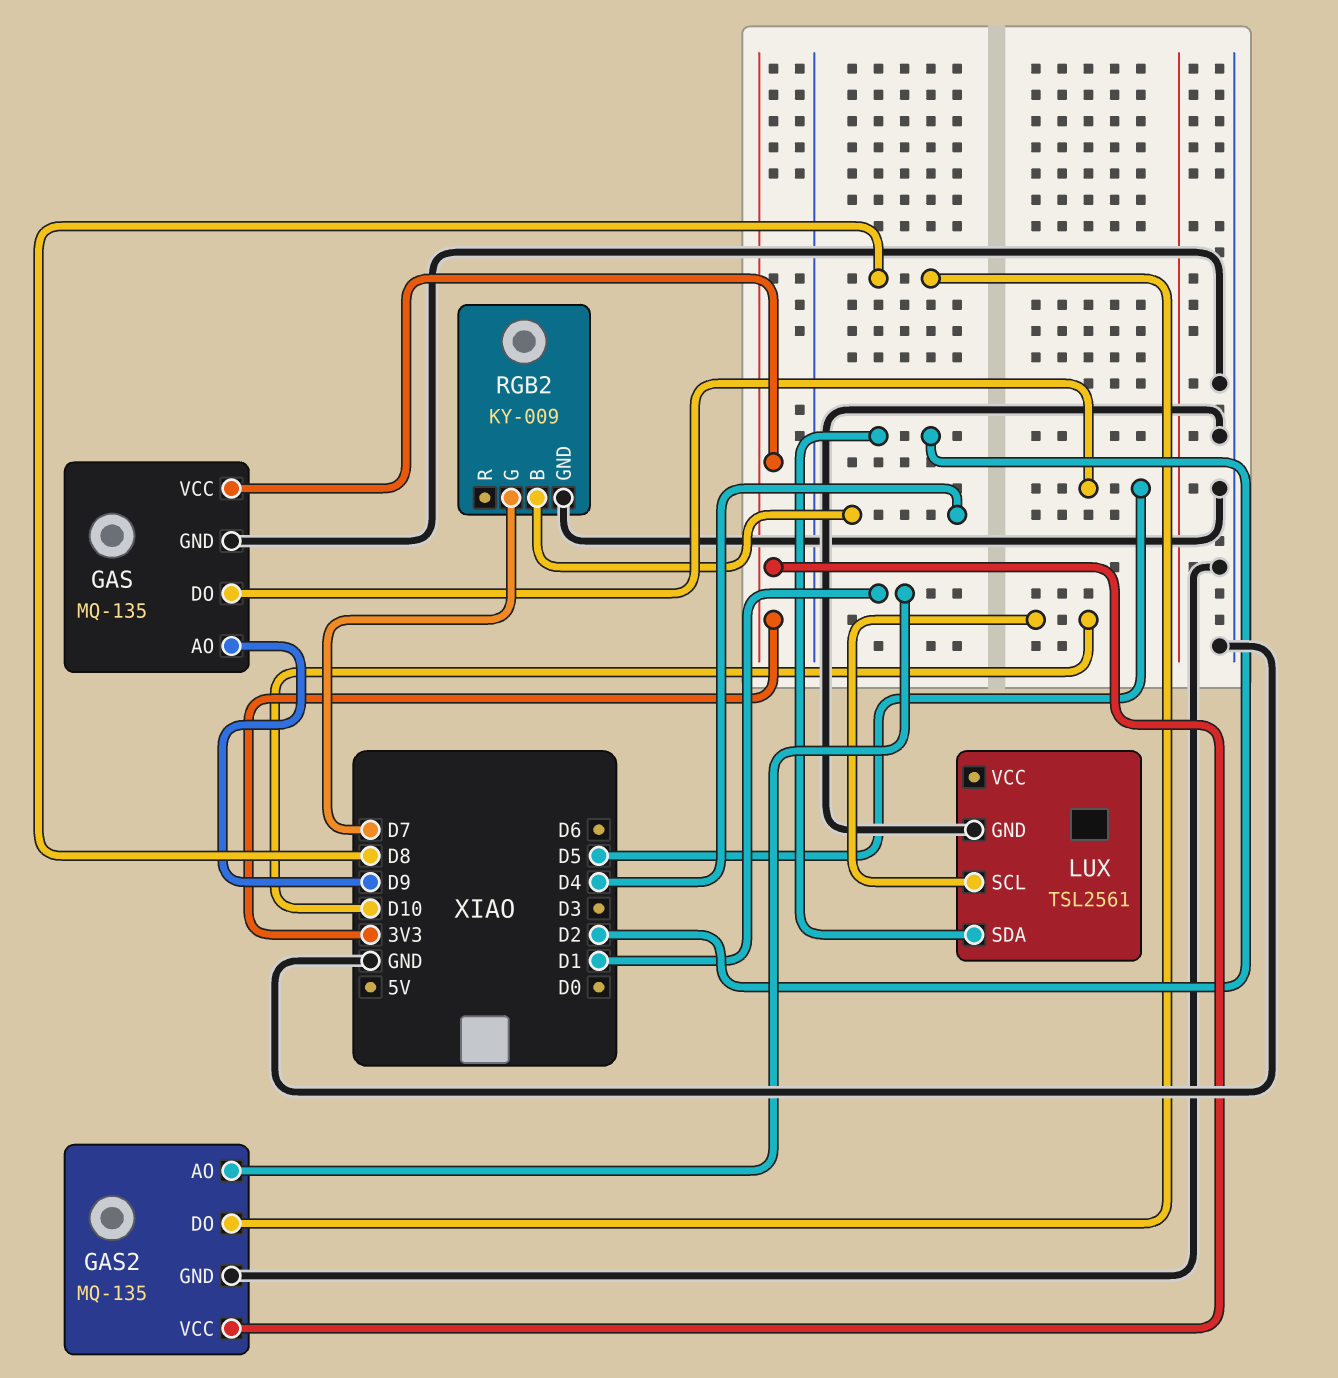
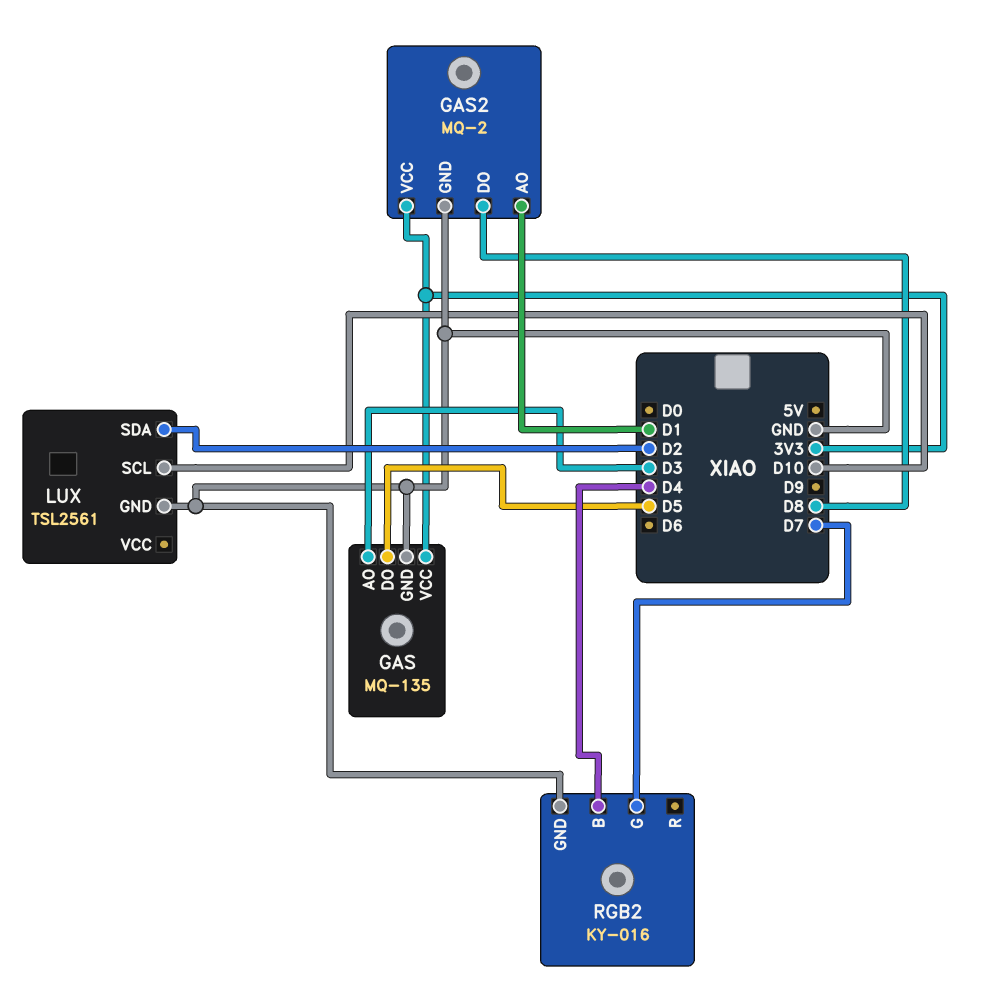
GAS pin AO: D9 -> D3
GAS2: MQ-135 -> MQ-2
RGB2: KY-009 -> KY-016

